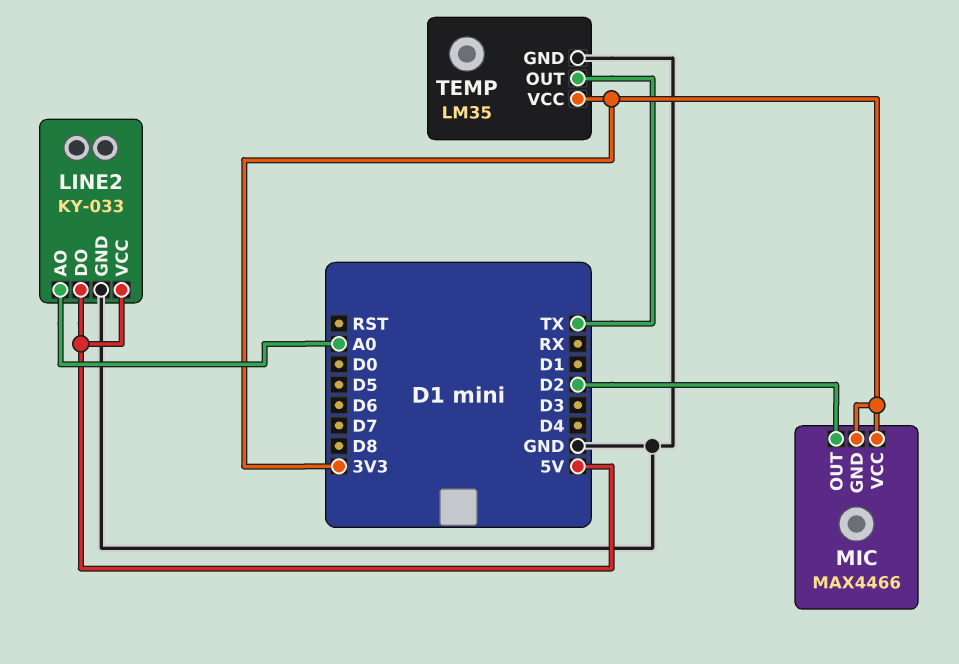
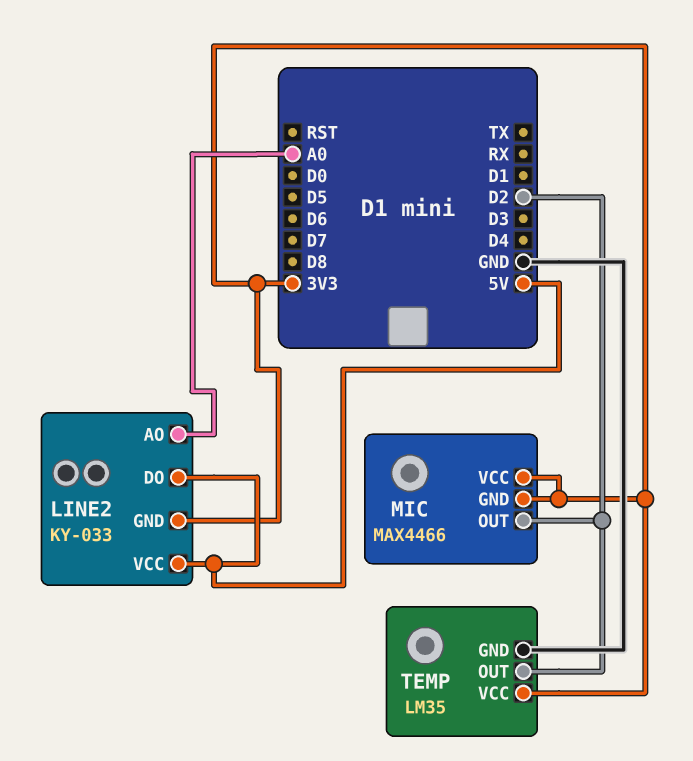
LINE2 pin GND: GND -> 3V3
TEMP pin OUT: TX -> D2

